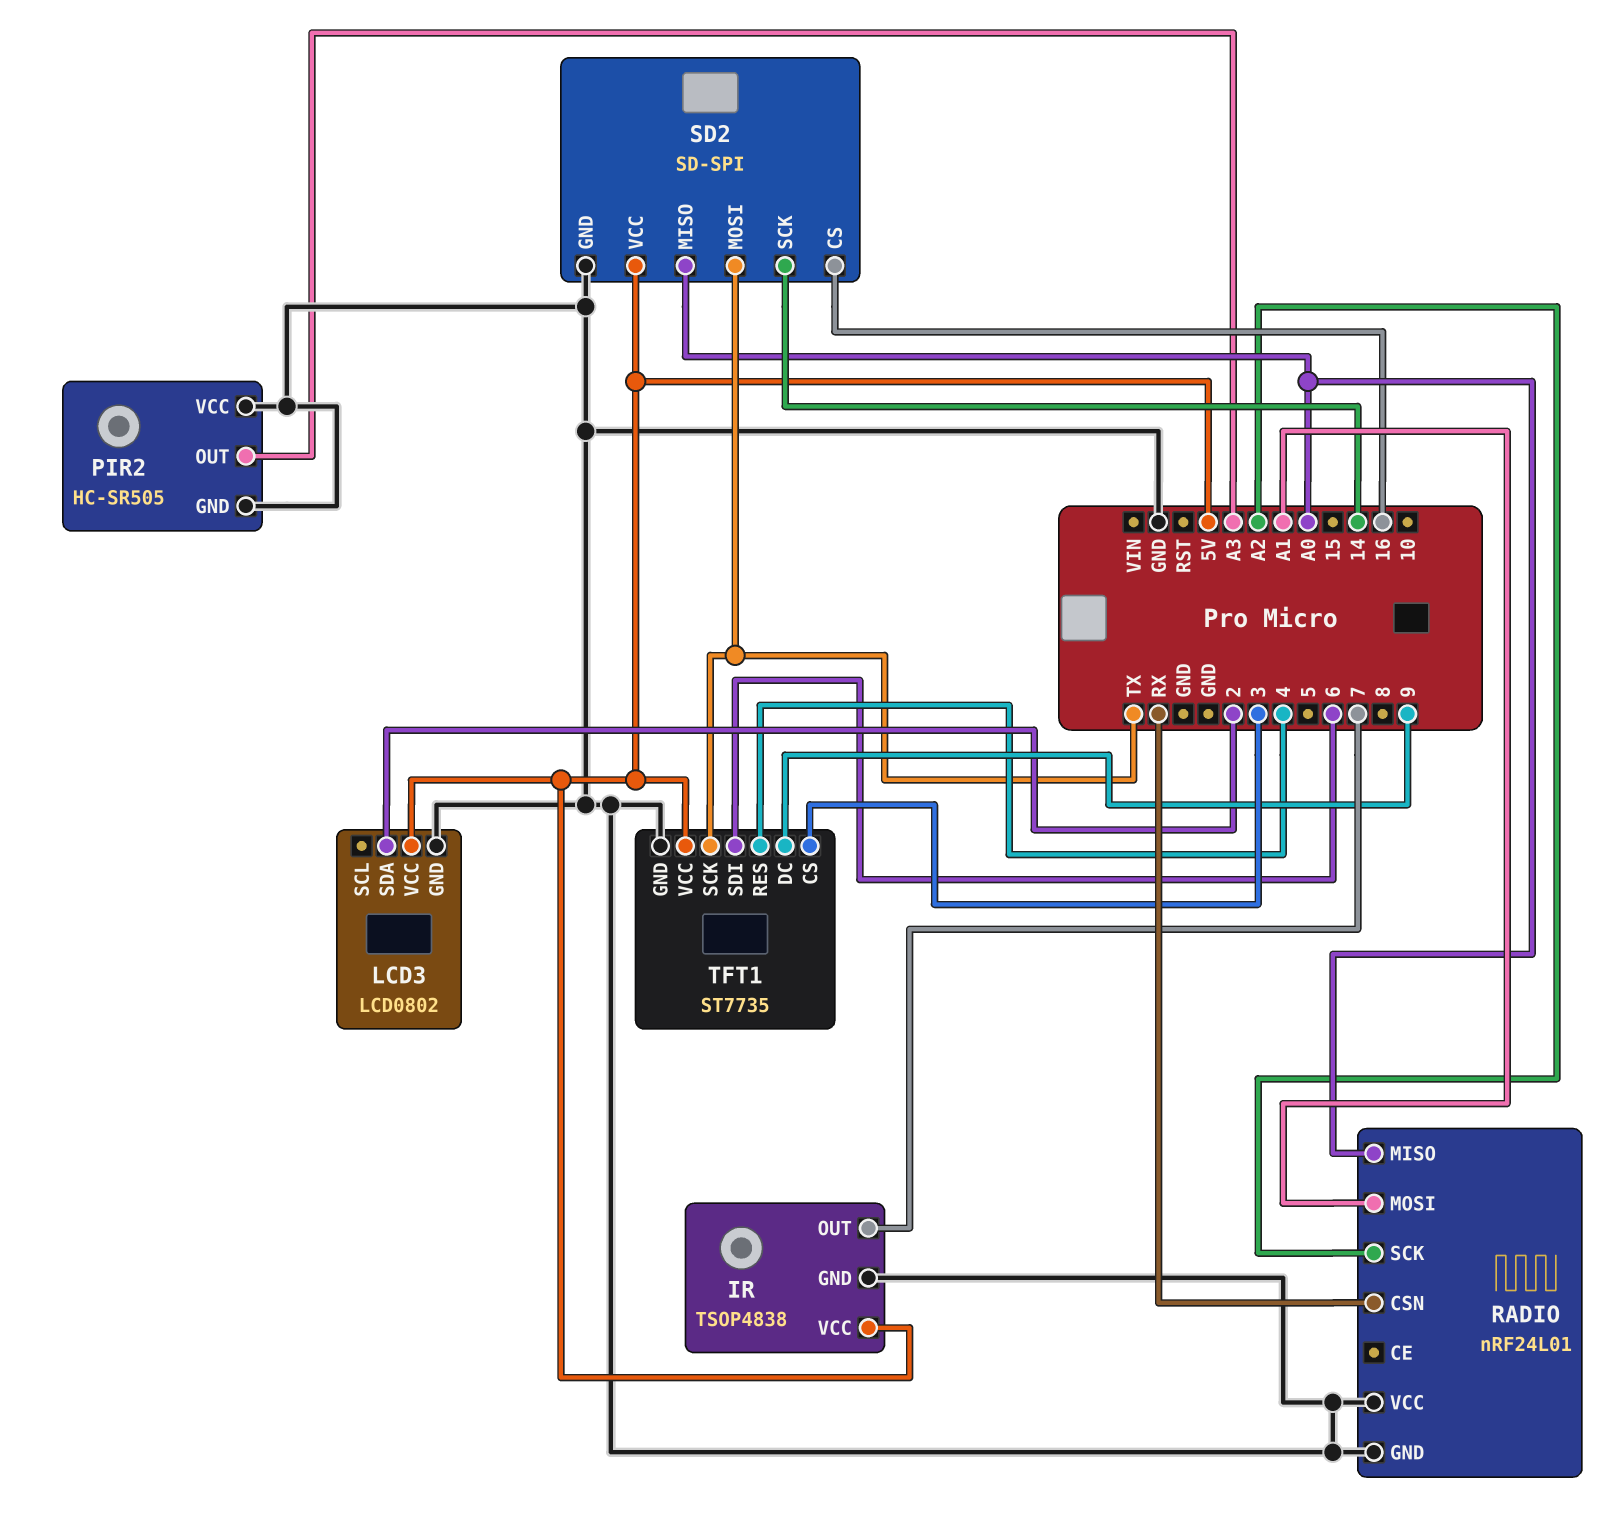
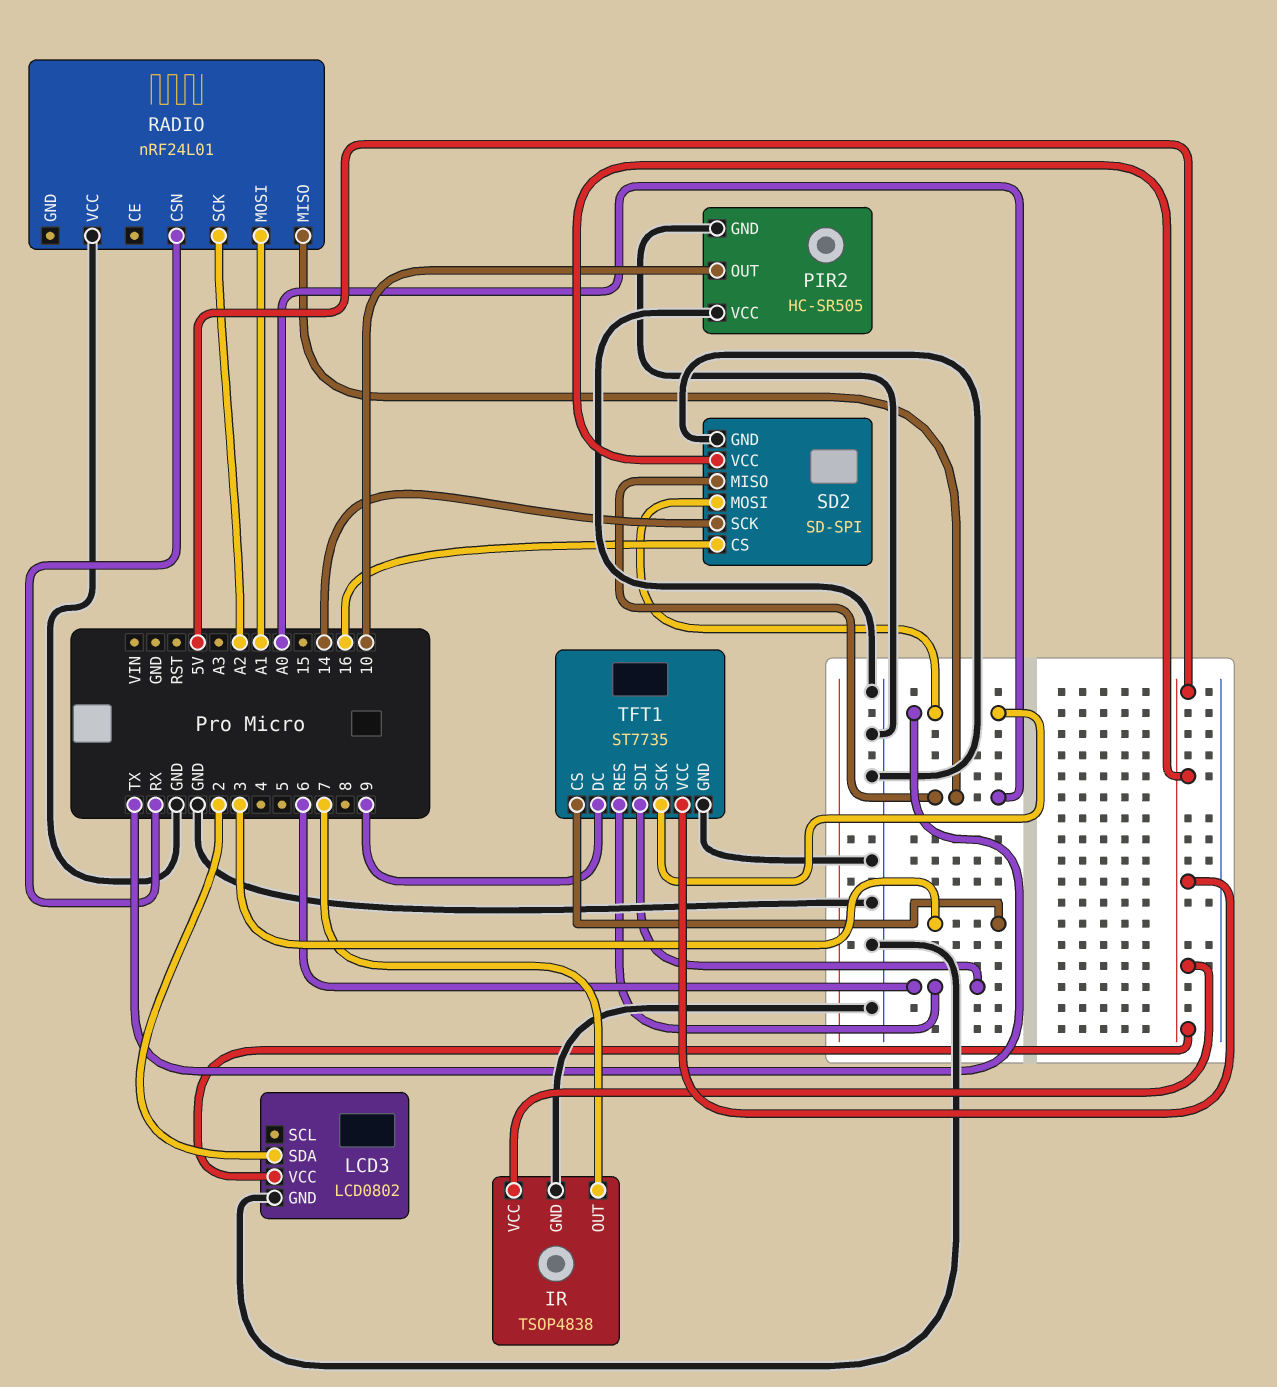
PIR2 pin OUT: A3 -> 10
RADIO pin GND: GND -> none
TFT1 pin RES: 4 -> 6

